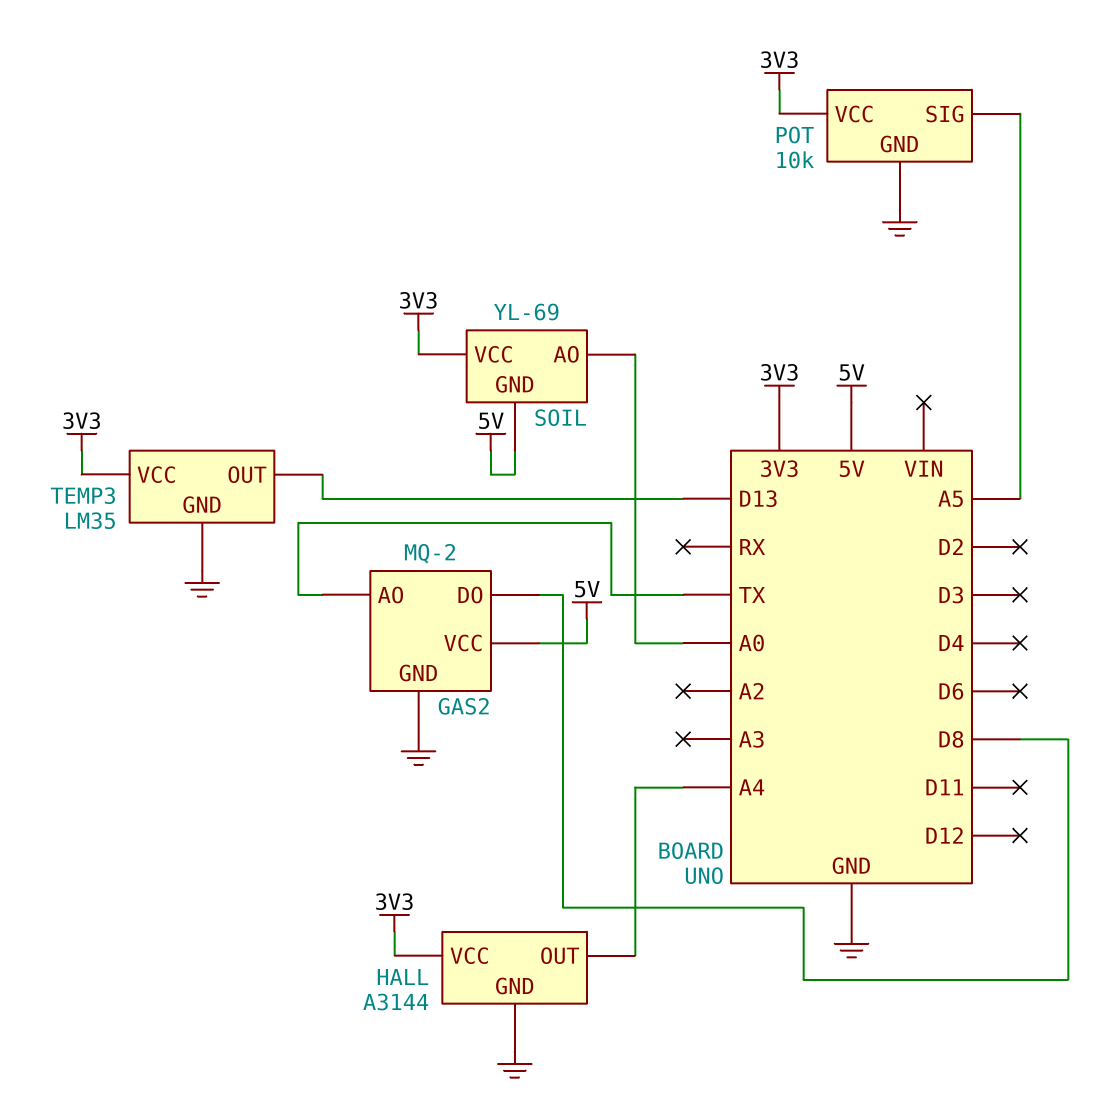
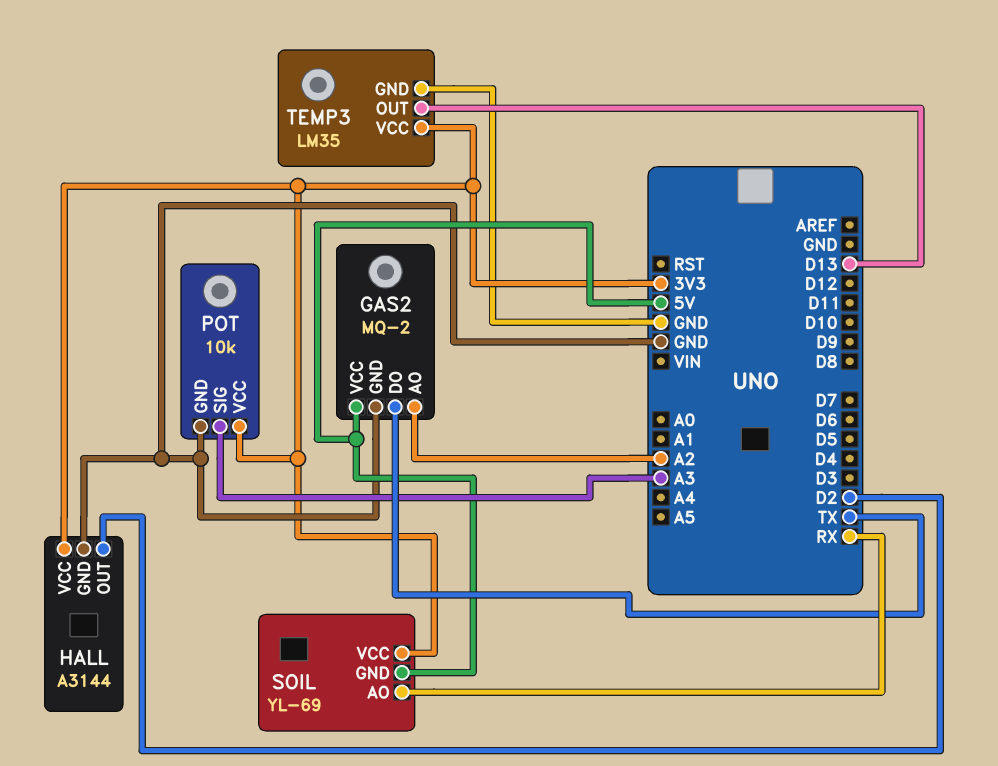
GAS2 pin AO: TX -> A2
GAS2 pin DO: D8 -> TX
HALL pin OUT: A4 -> D2
POT pin SIG: A5 -> A3
SOIL pin AO: A0 -> RX

